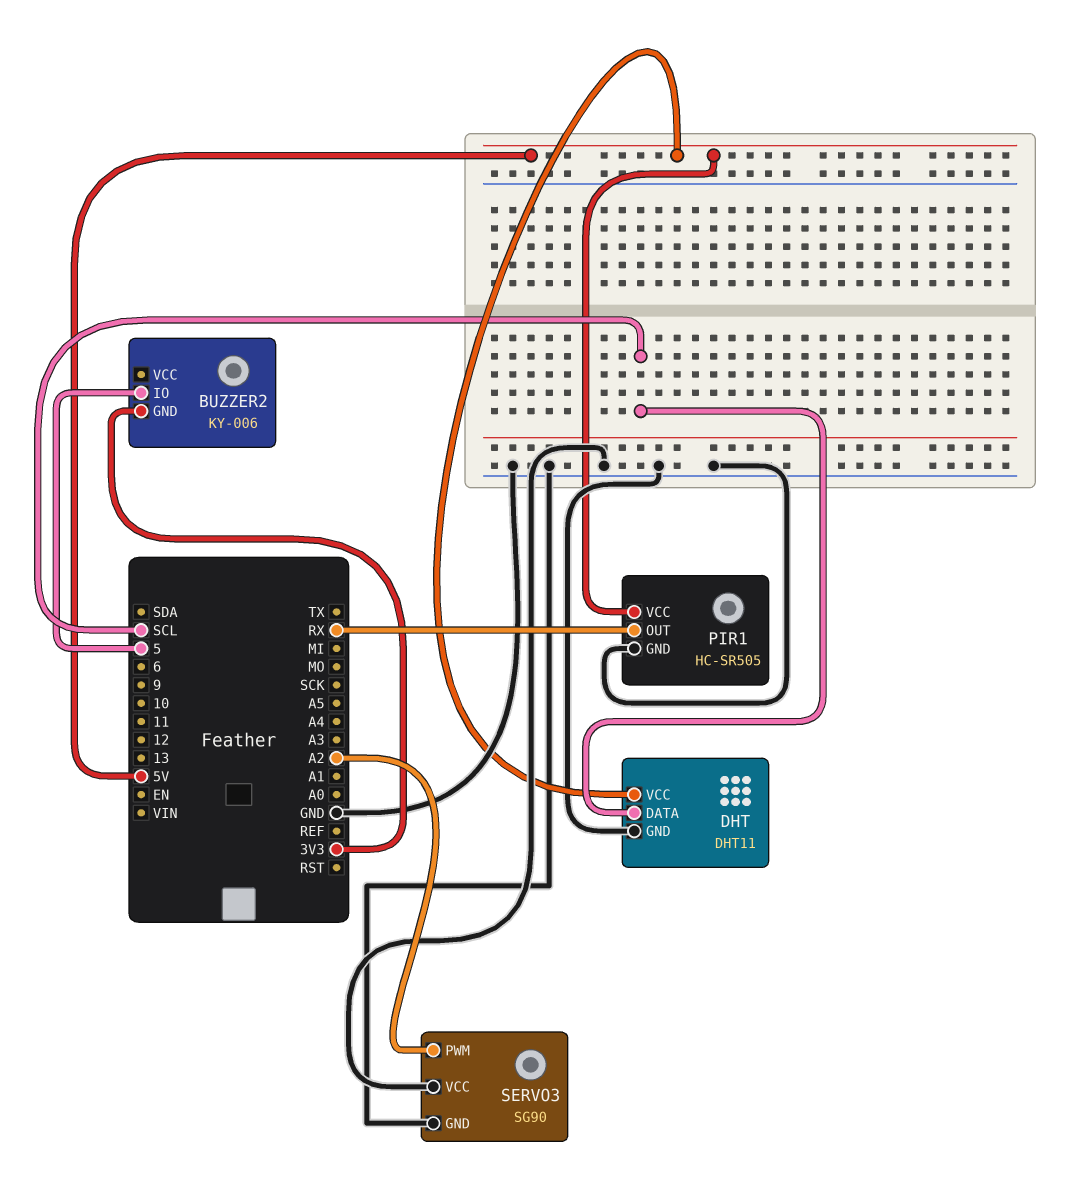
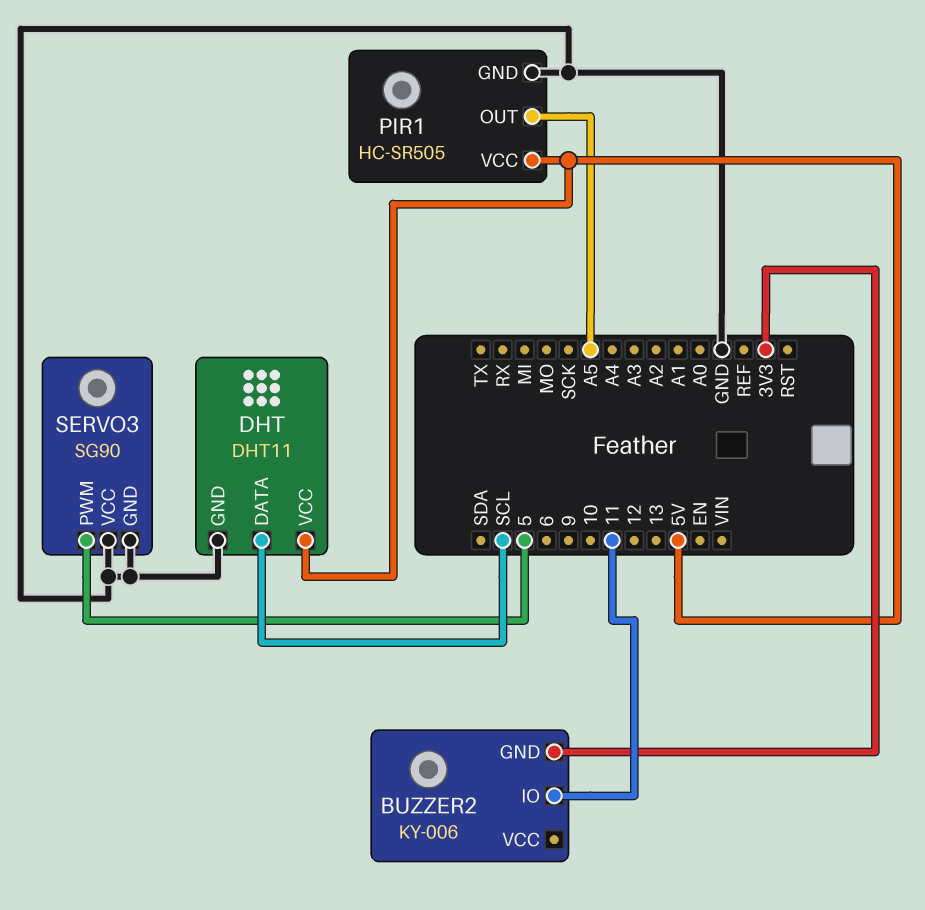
BUZZER2 pin IO: 5 -> 11
PIR1 pin OUT: RX -> A5
SERVO3 pin PWM: A2 -> 5

